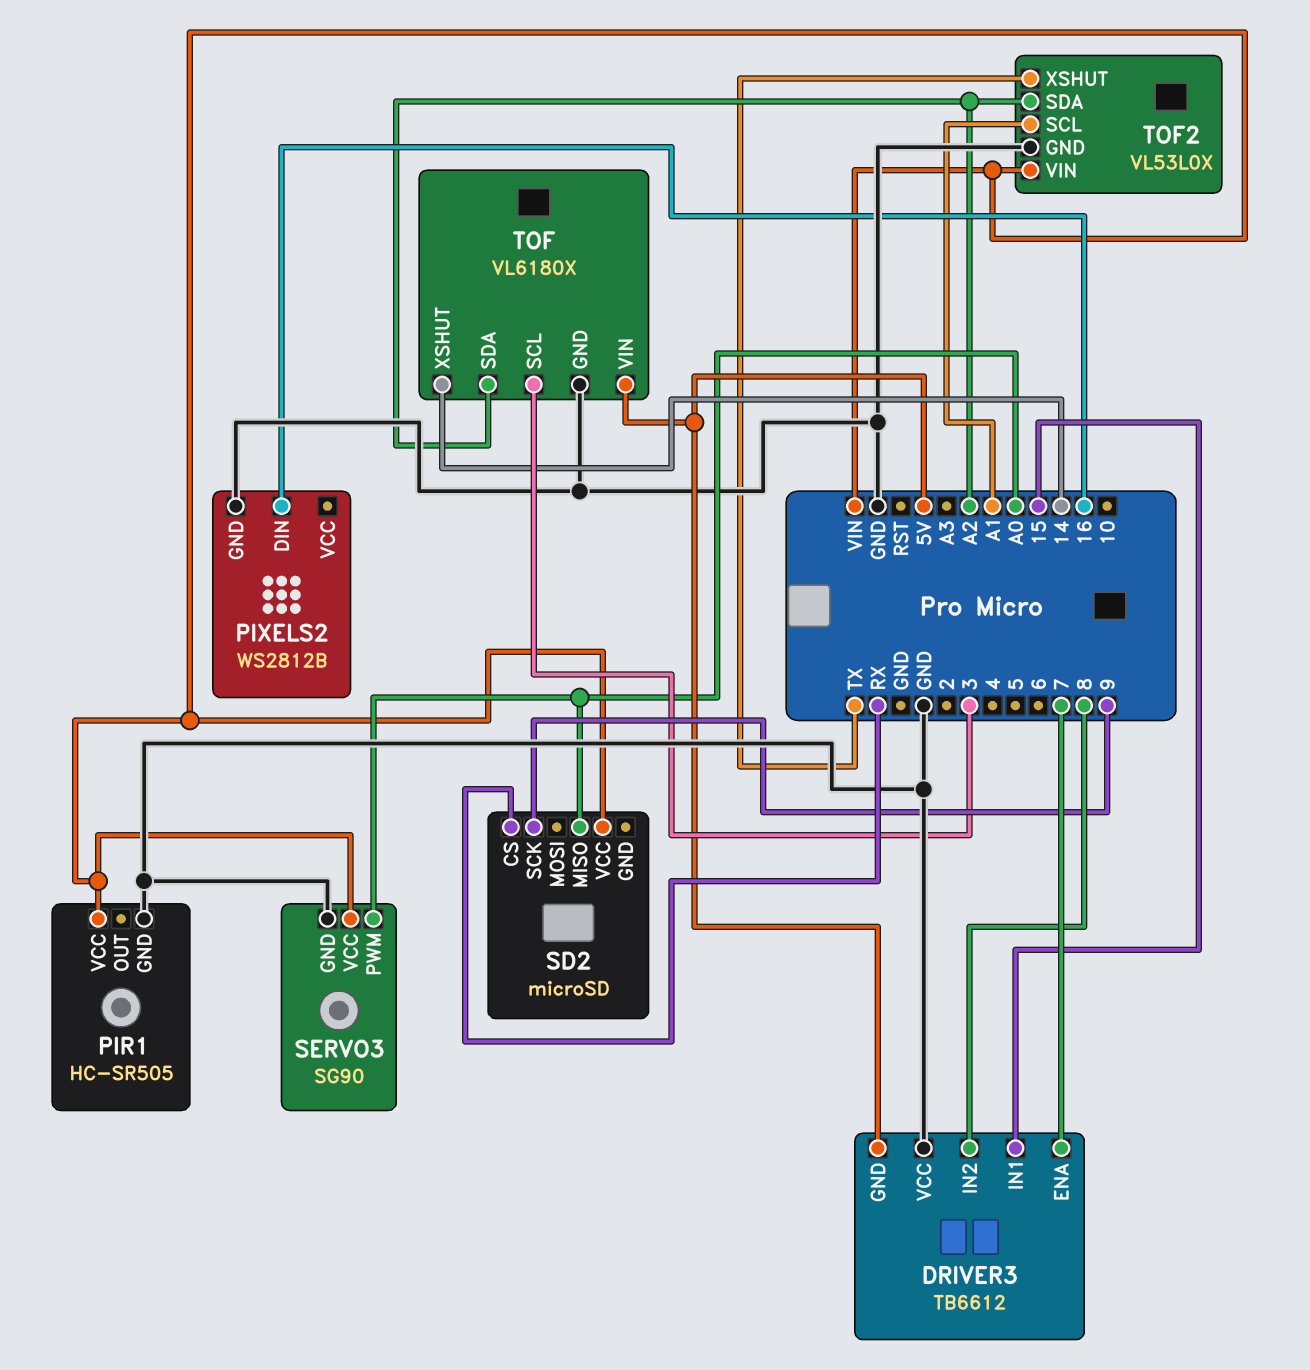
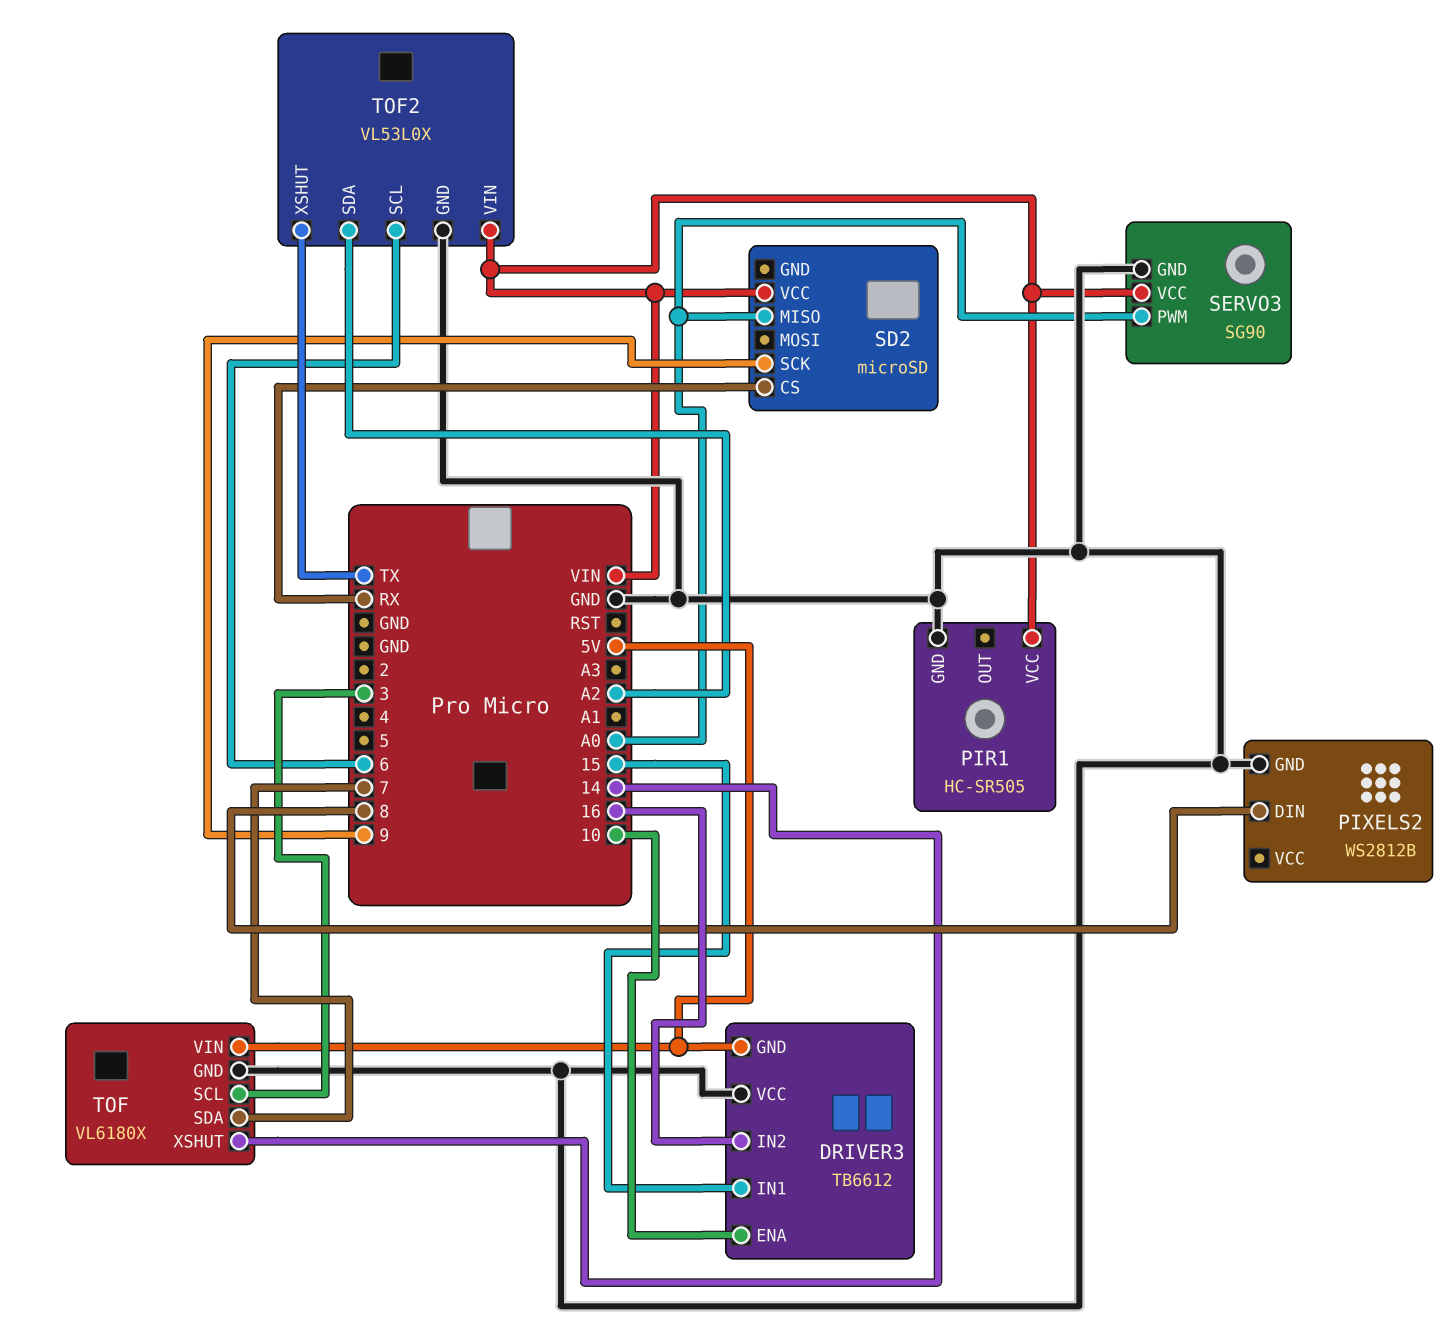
DRIVER3 pin ENA: 7 -> 10
DRIVER3 pin IN2: 8 -> 16
PIXELS2 pin DIN: 16 -> 8
TOF pin SDA: A2 -> 7
TOF2 pin SCL: A1 -> 6

